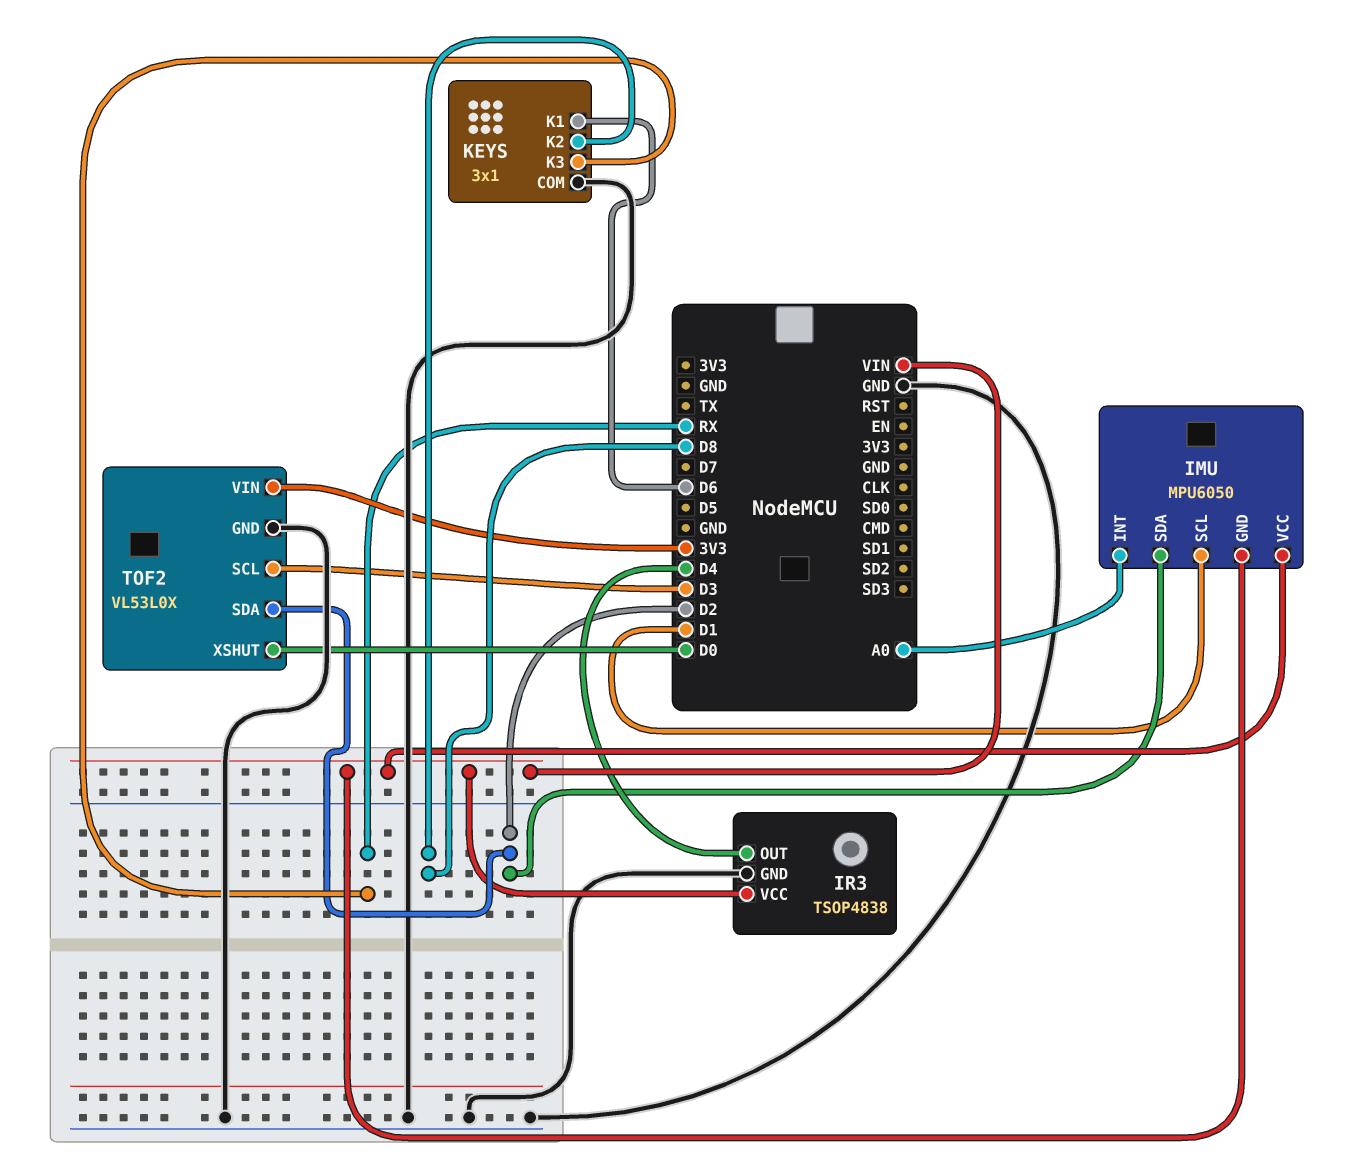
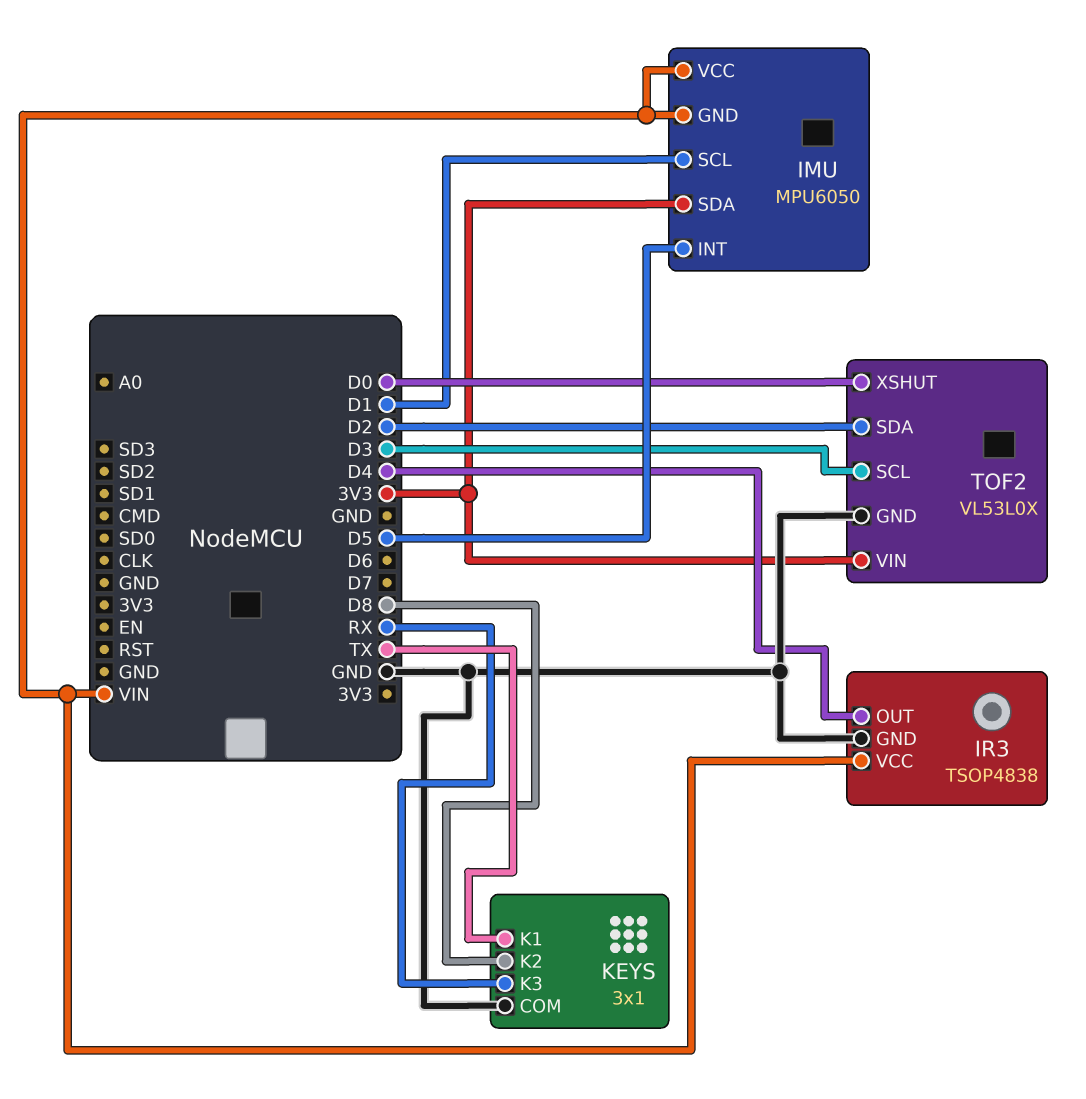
IMU pin INT: A0 -> D5
IMU pin SDA: D2 -> 3V3
KEYS pin K1: D6 -> TX

